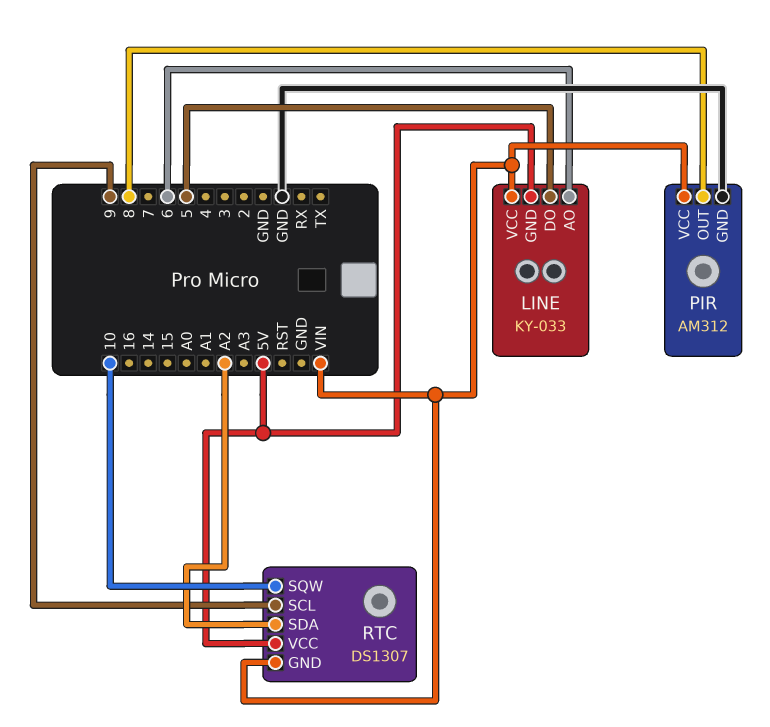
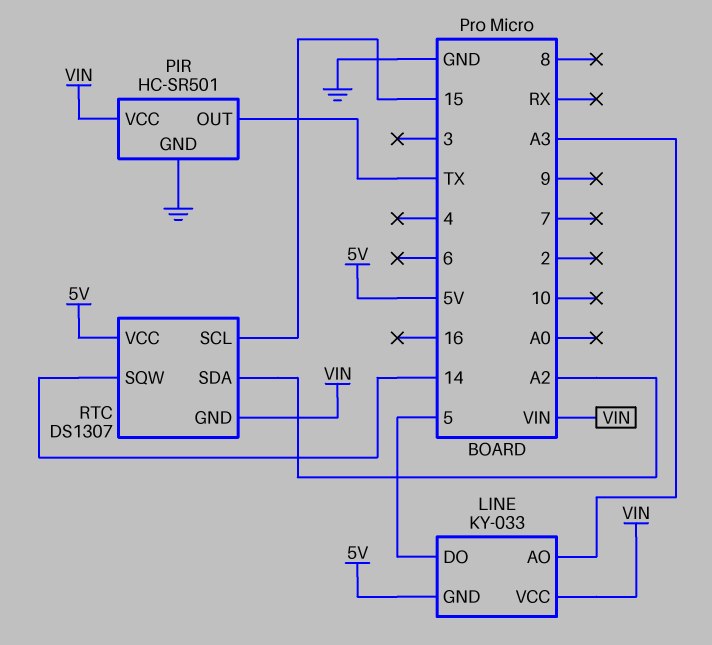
LINE pin AO: 6 -> A3
PIR: AM312 -> HC-SR501
PIR pin OUT: 8 -> TX
RTC pin SCL: 9 -> 15
RTC pin SQW: 10 -> 14

